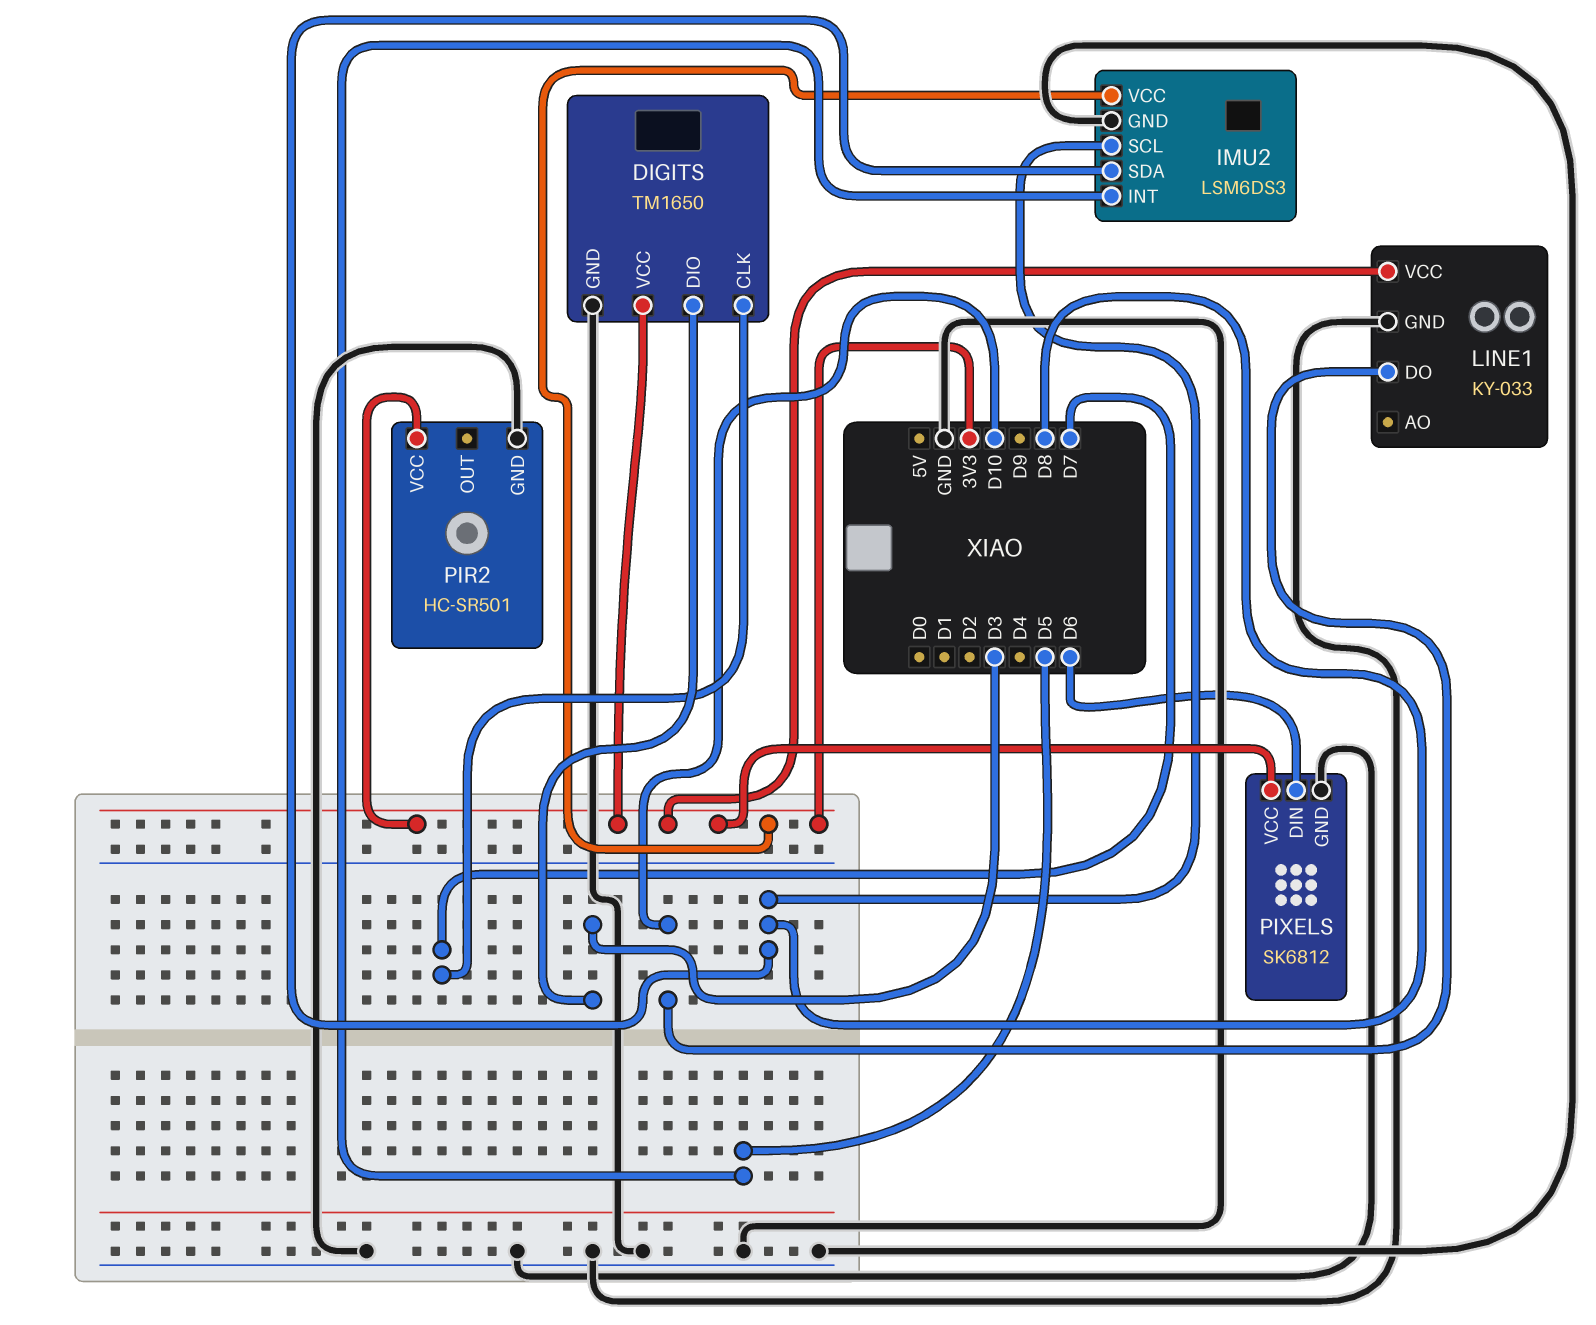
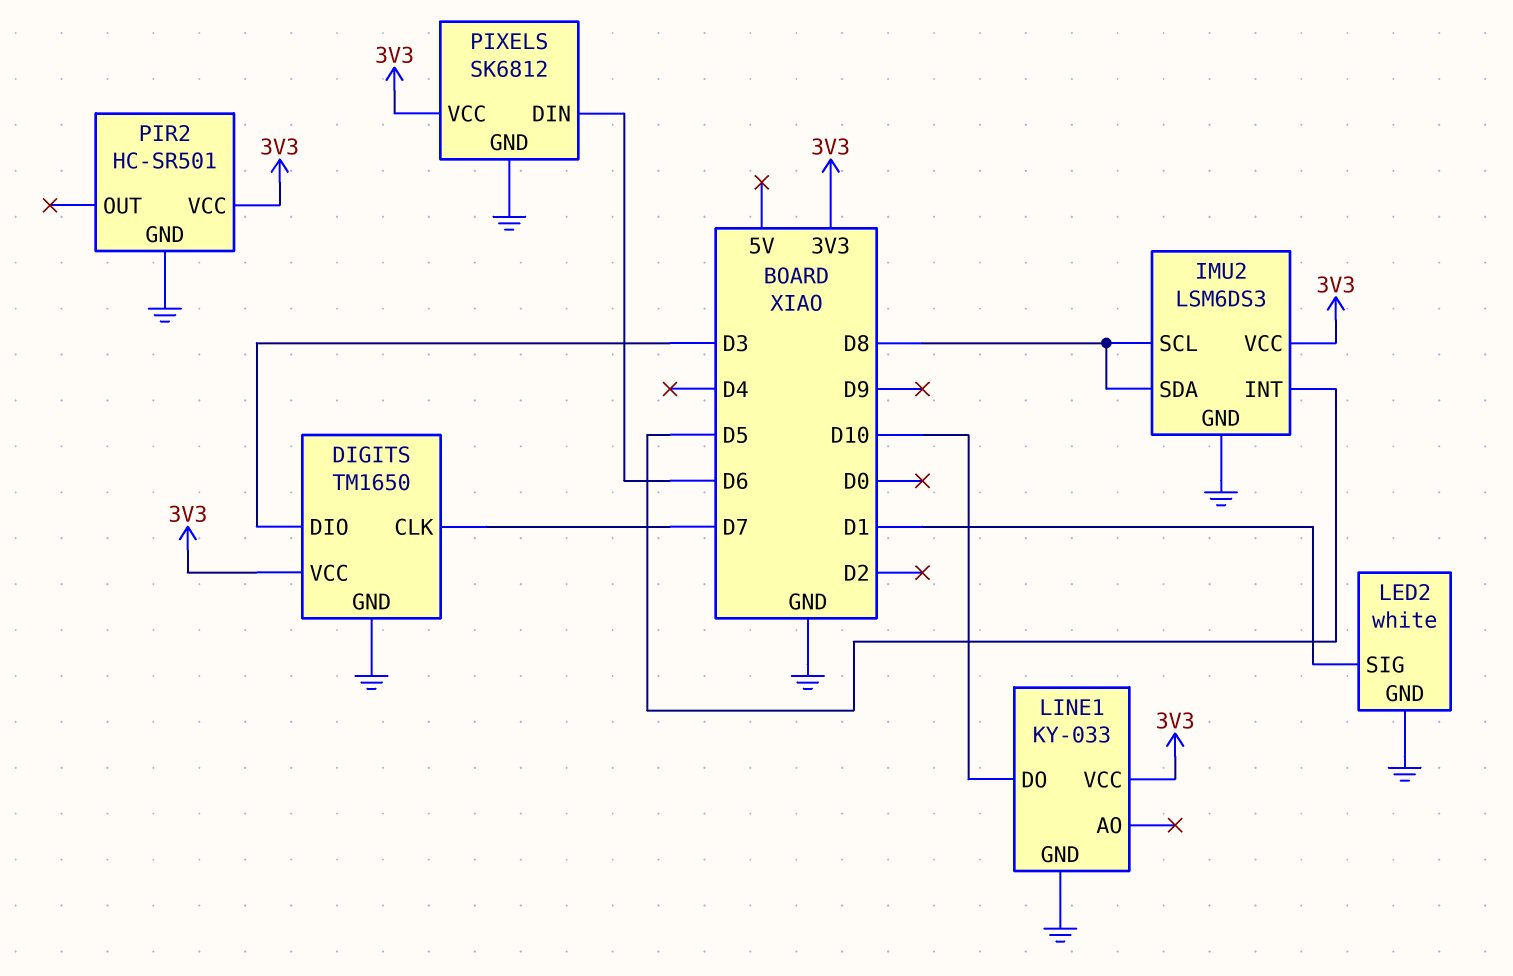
LED2: none -> white
LED2 pin GND: none -> GND
LED2 pin SIG: none -> D1

